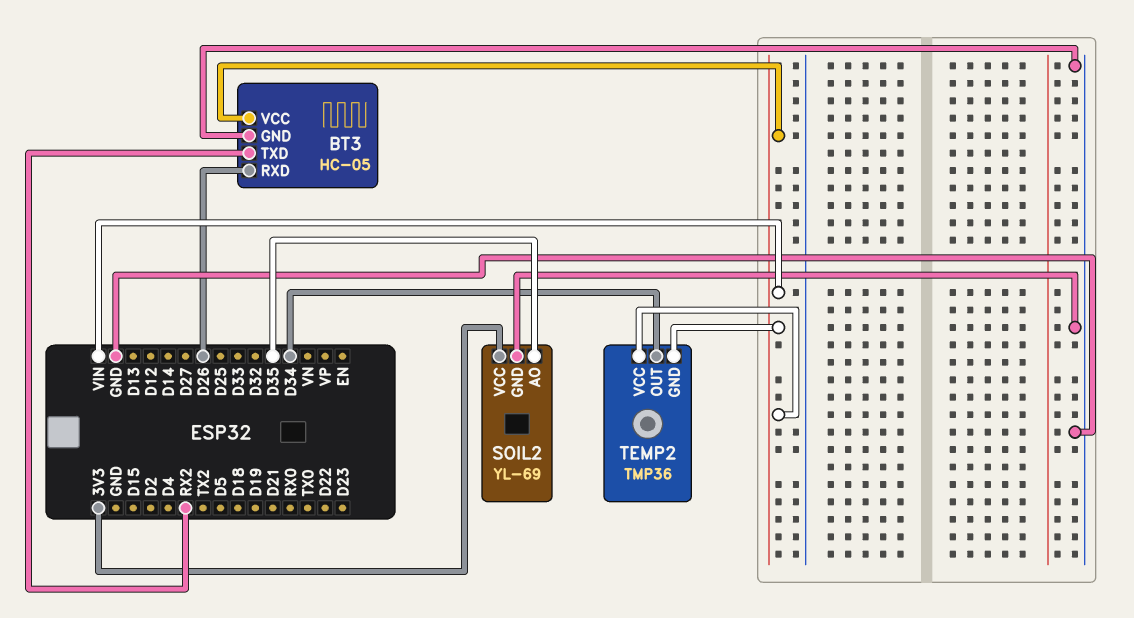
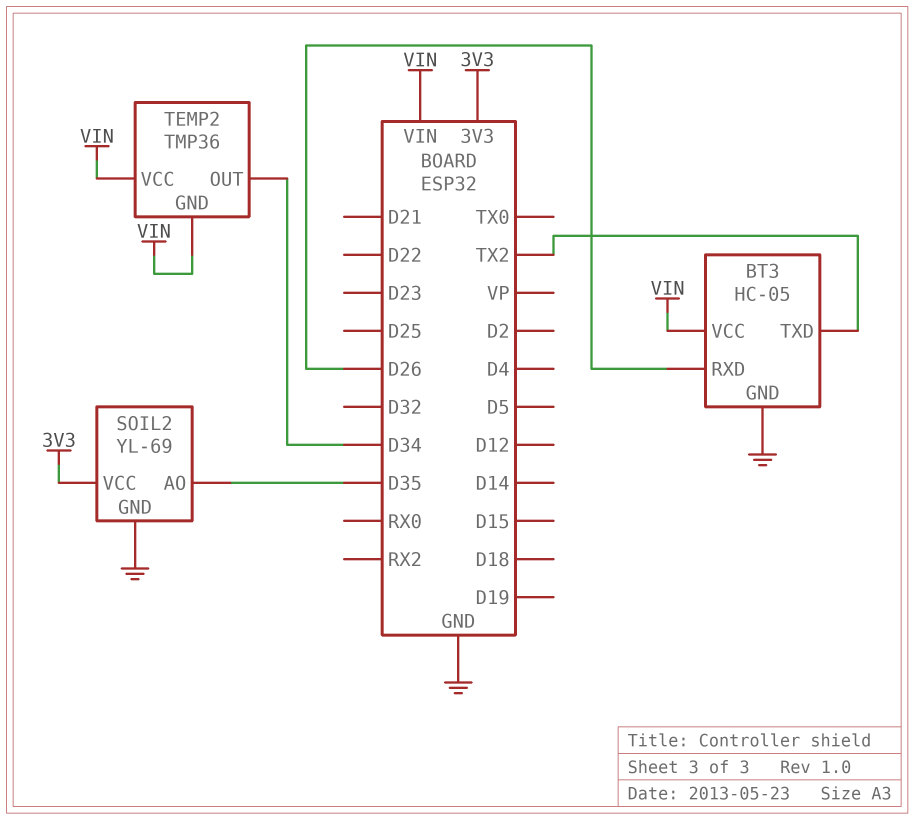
BT3 pin TXD: RX2 -> TX2

